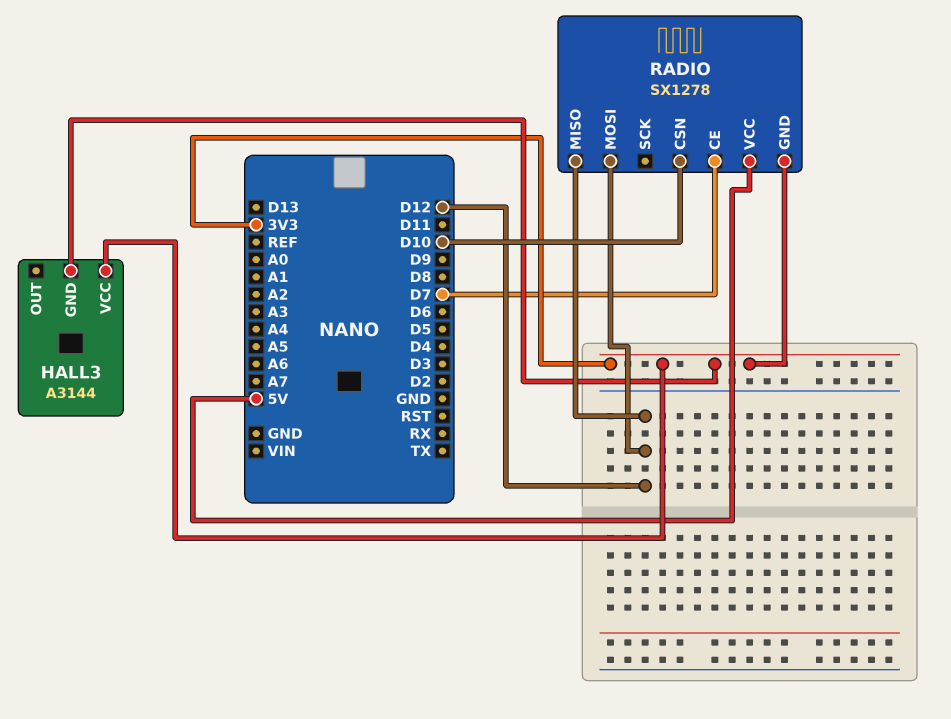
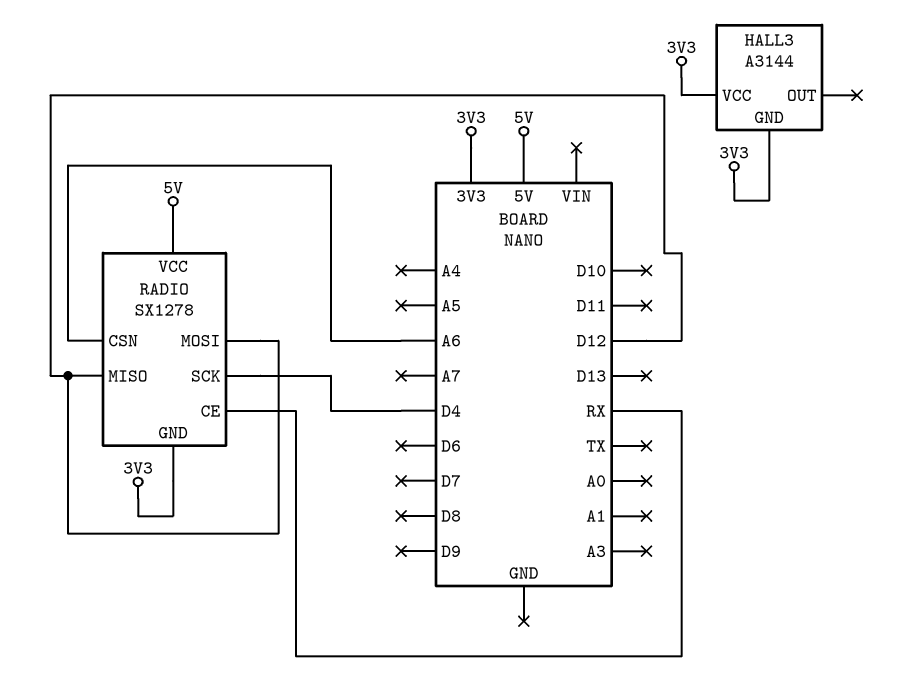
RADIO pin CE: D7 -> RX
RADIO pin CSN: D10 -> A6
RADIO pin SCK: none -> D4

